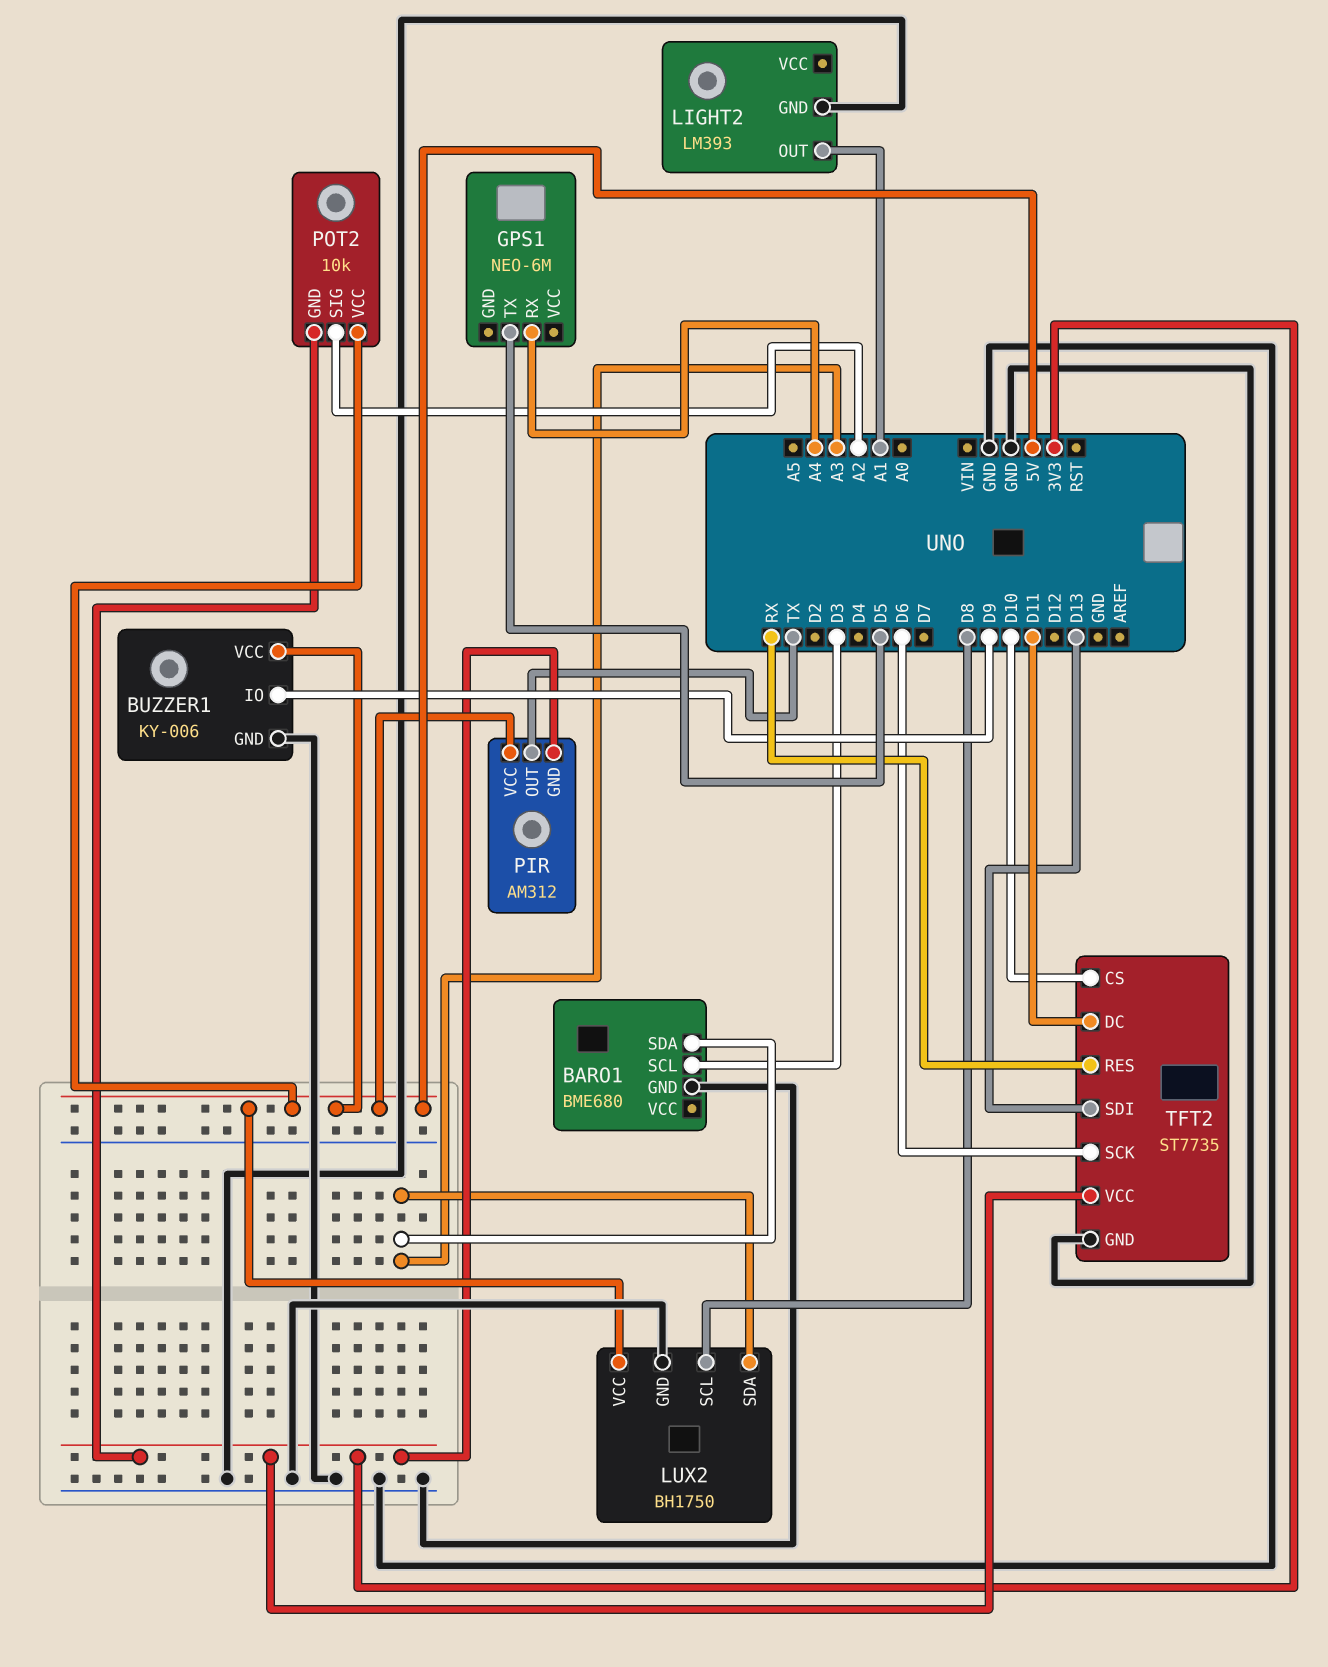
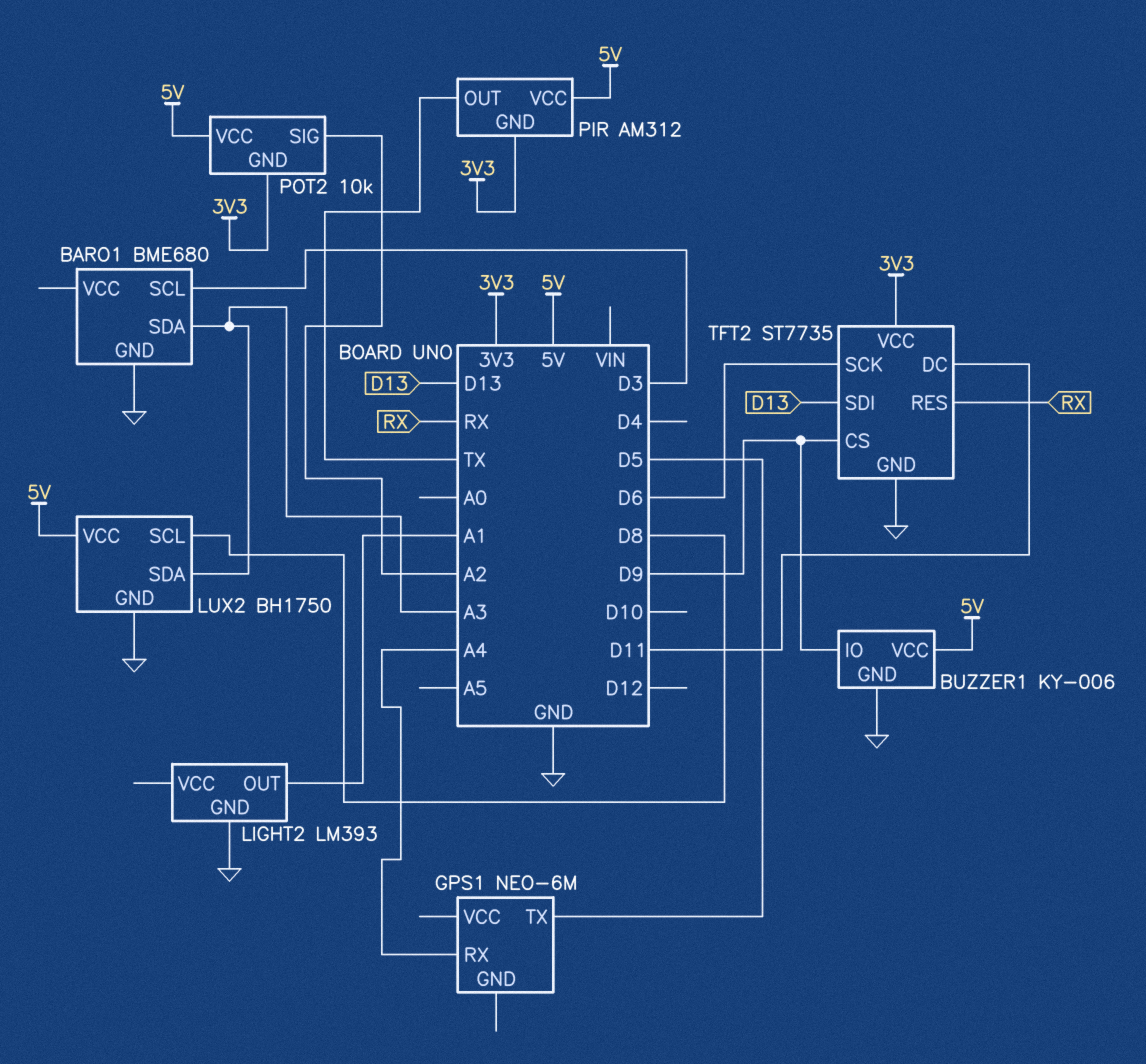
TFT2 pin CS: D10 -> D9

